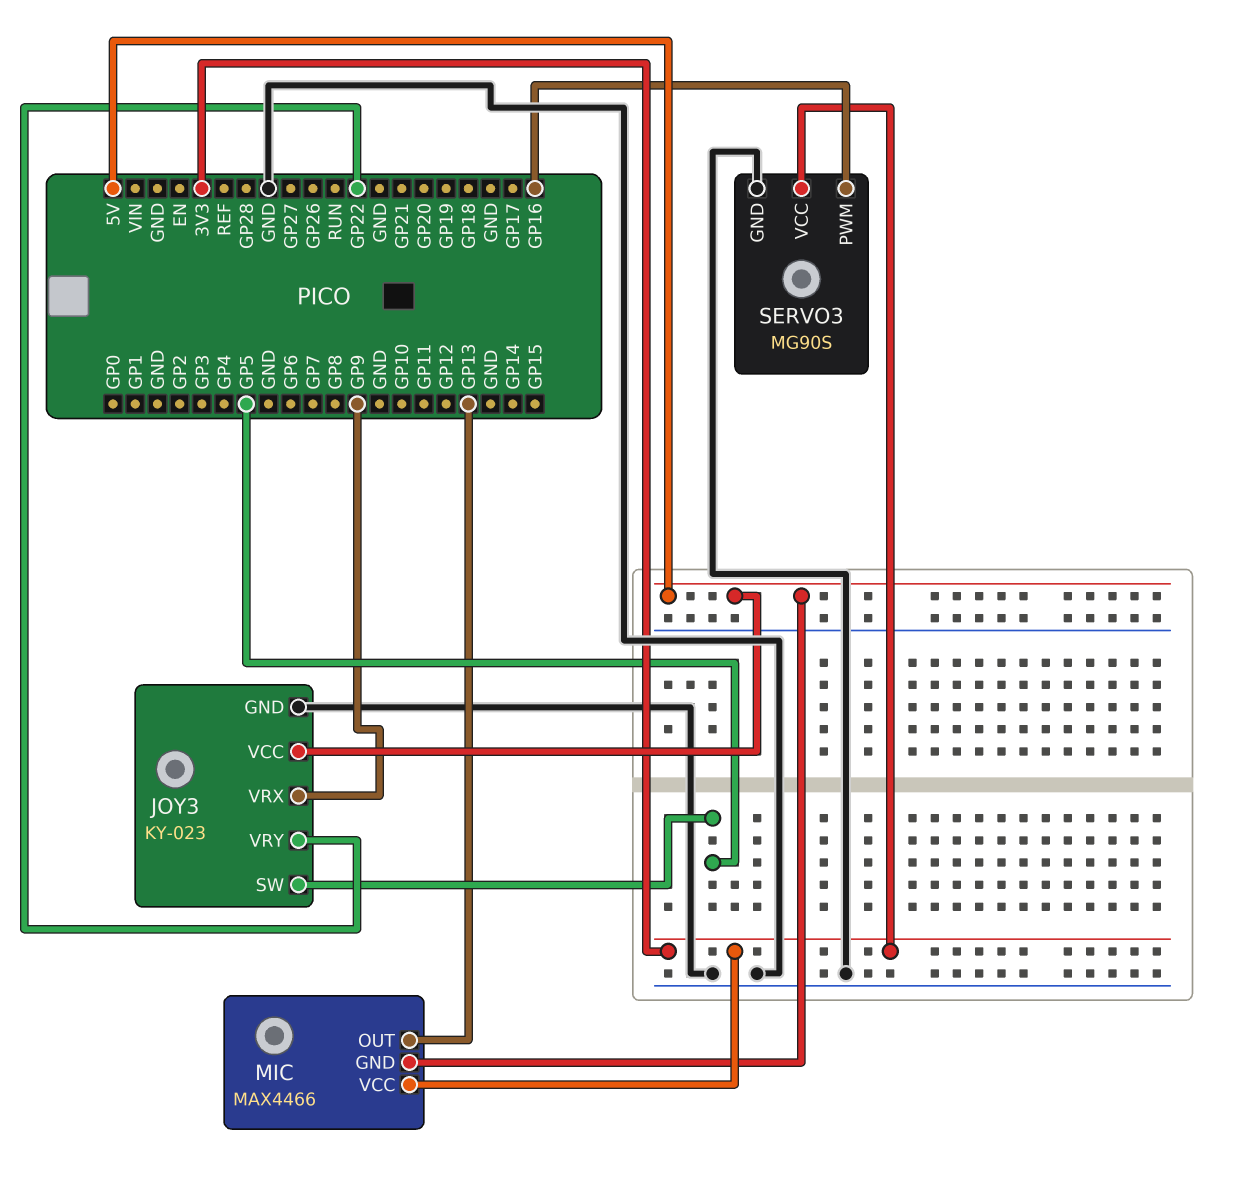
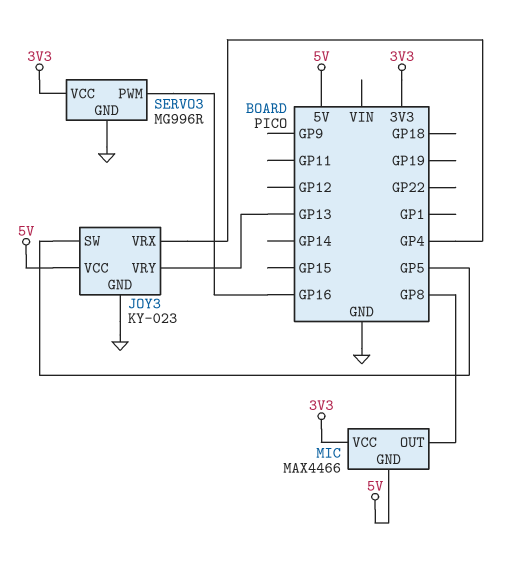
JOY3 pin VRX: GP9 -> GP4
JOY3 pin VRY: GP22 -> GP13
MIC pin OUT: GP13 -> GP8
SERVO3: MG90S -> MG996R

